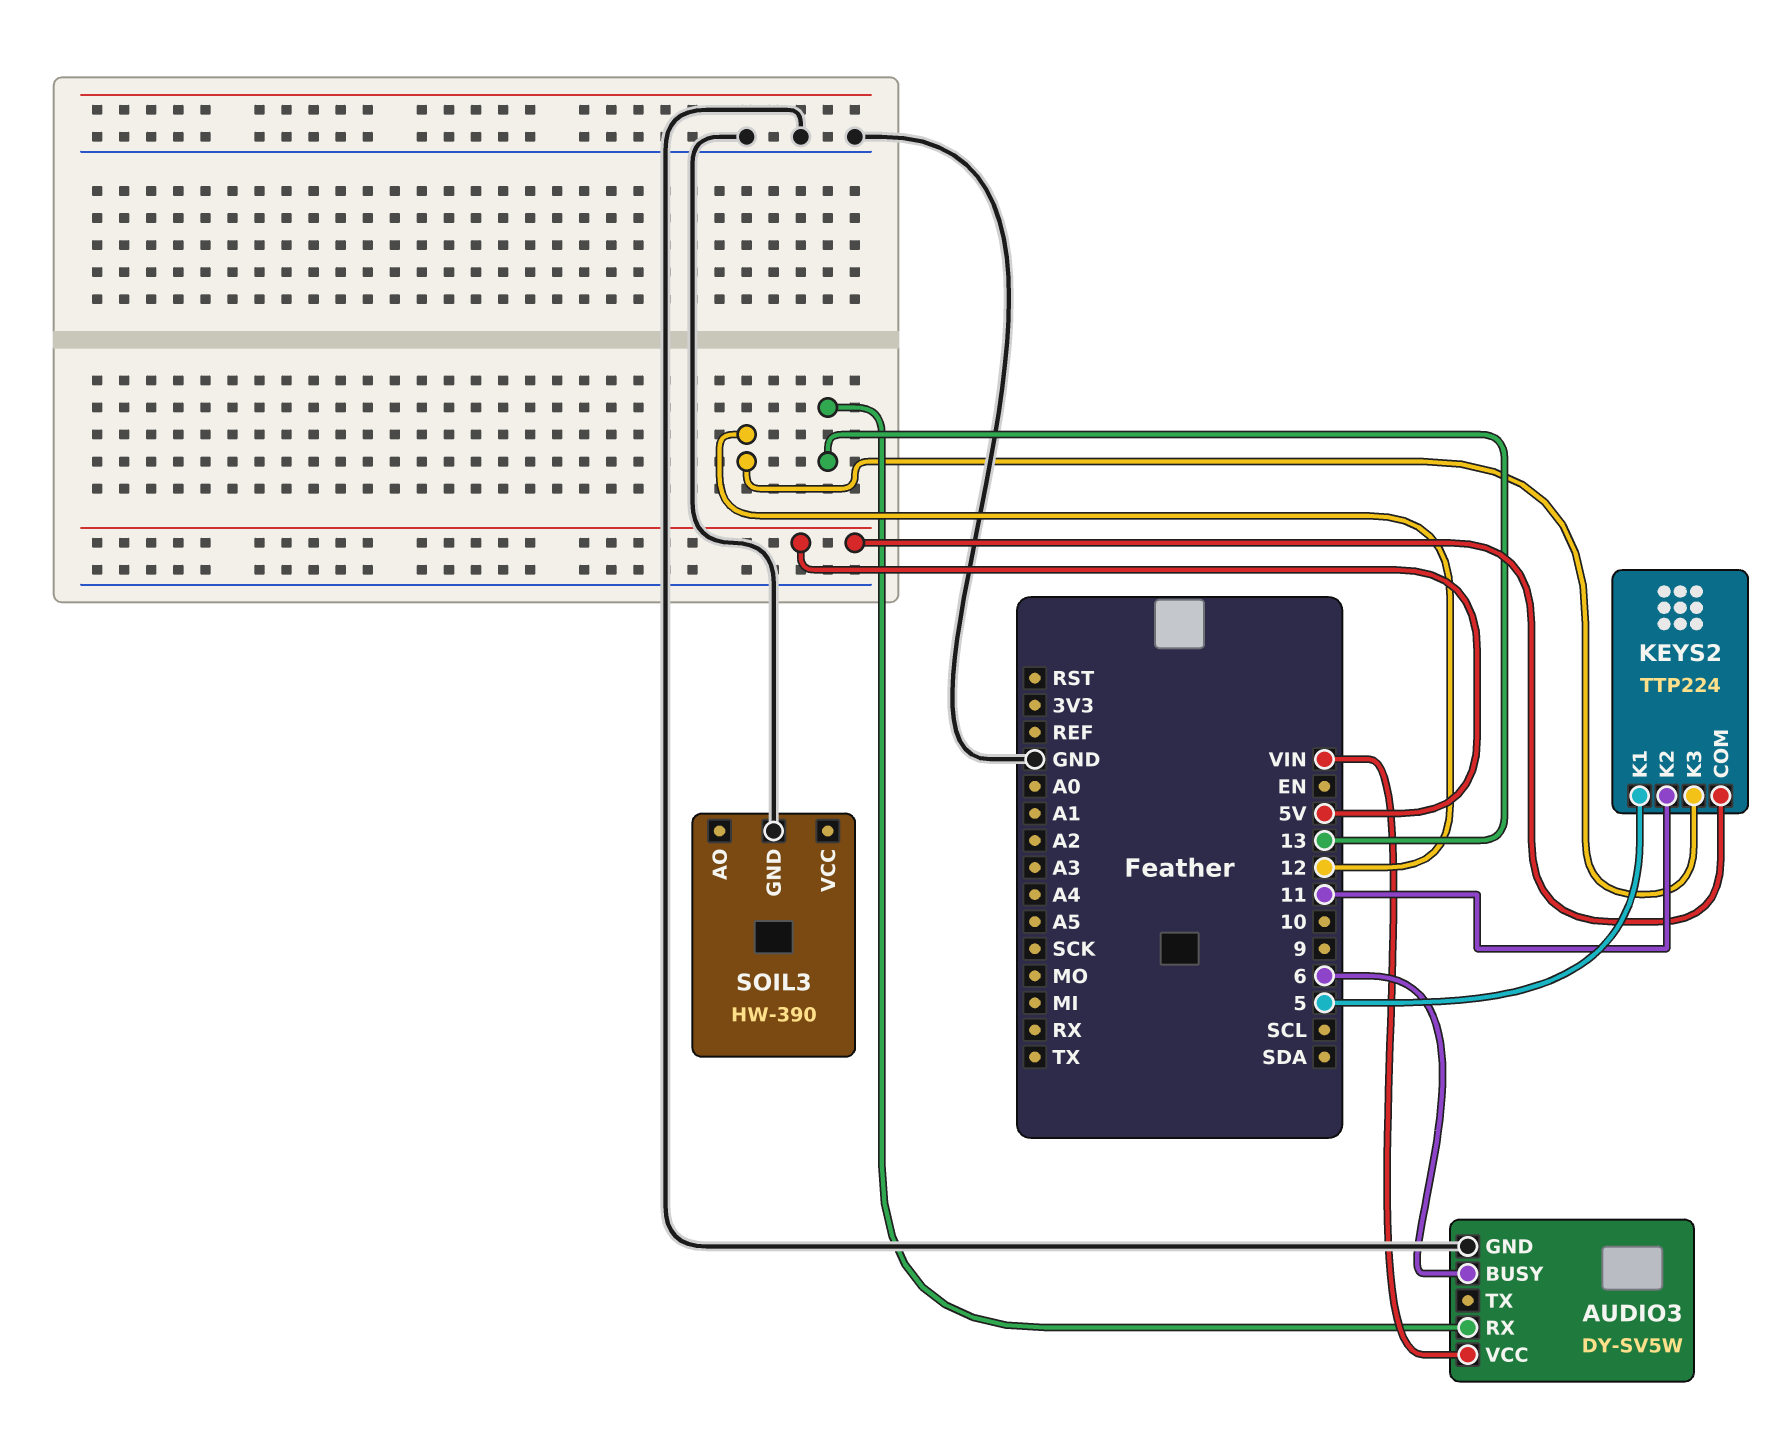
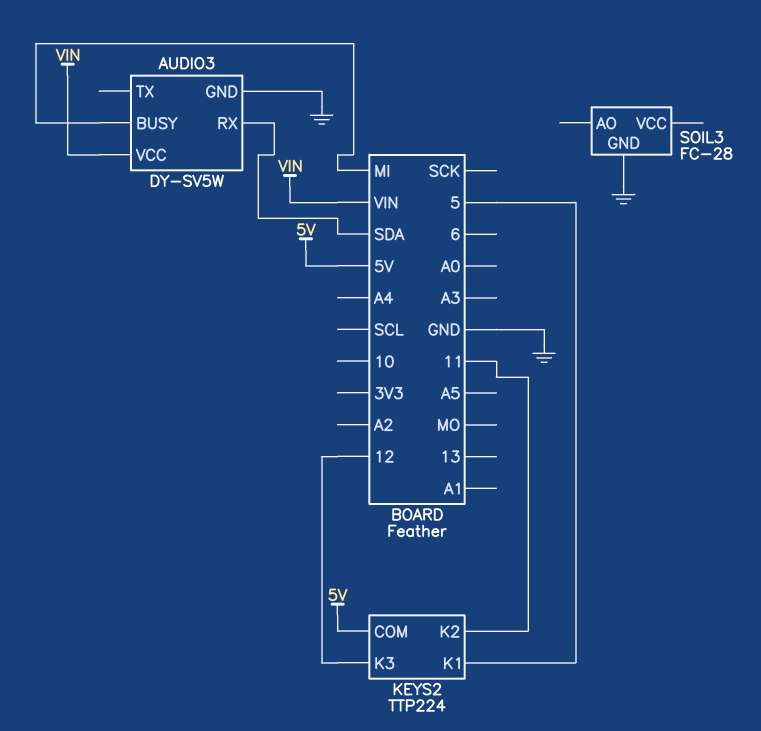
AUDIO3 pin BUSY: 6 -> MI
AUDIO3 pin RX: 13 -> SDA
SOIL3: HW-390 -> FC-28

